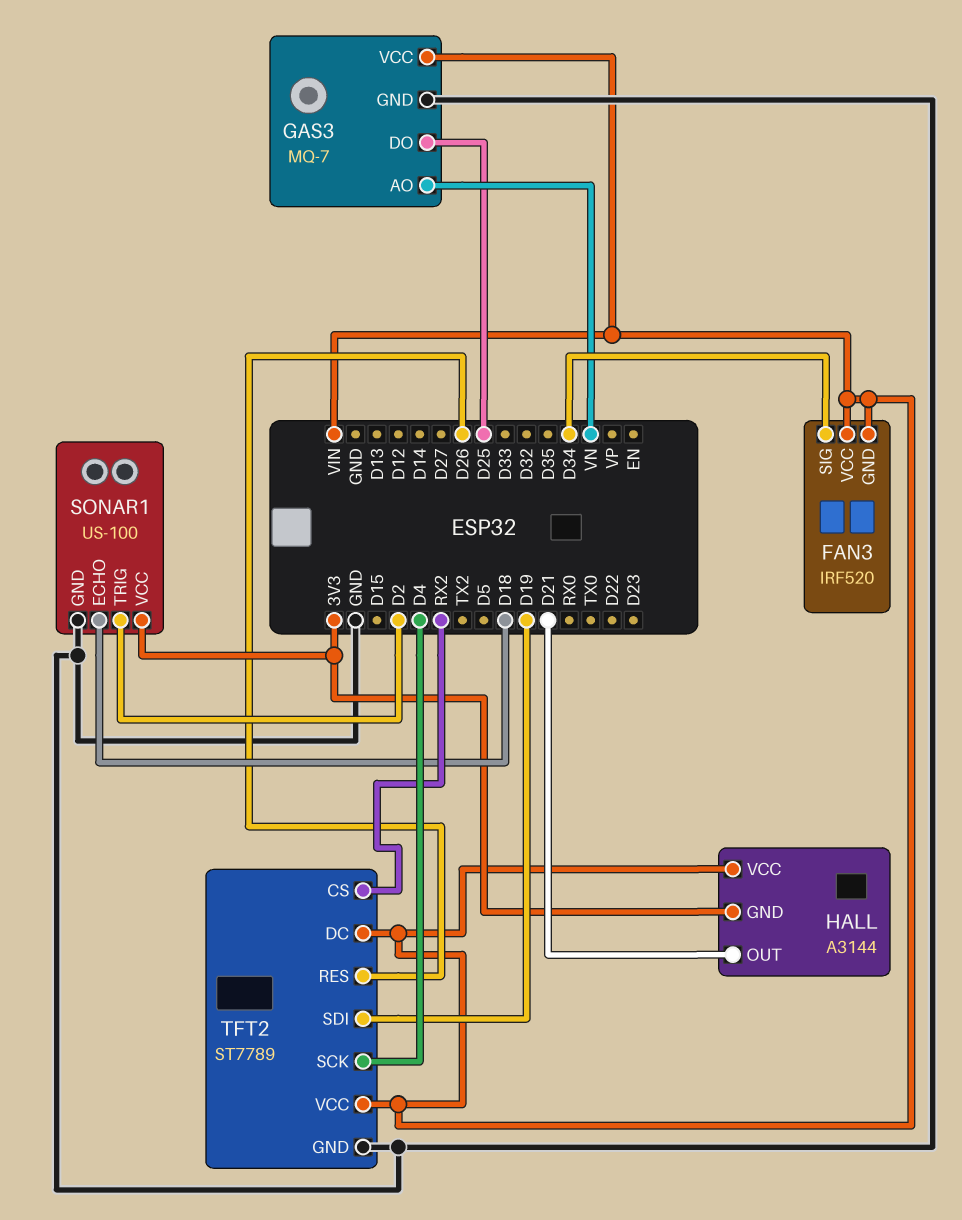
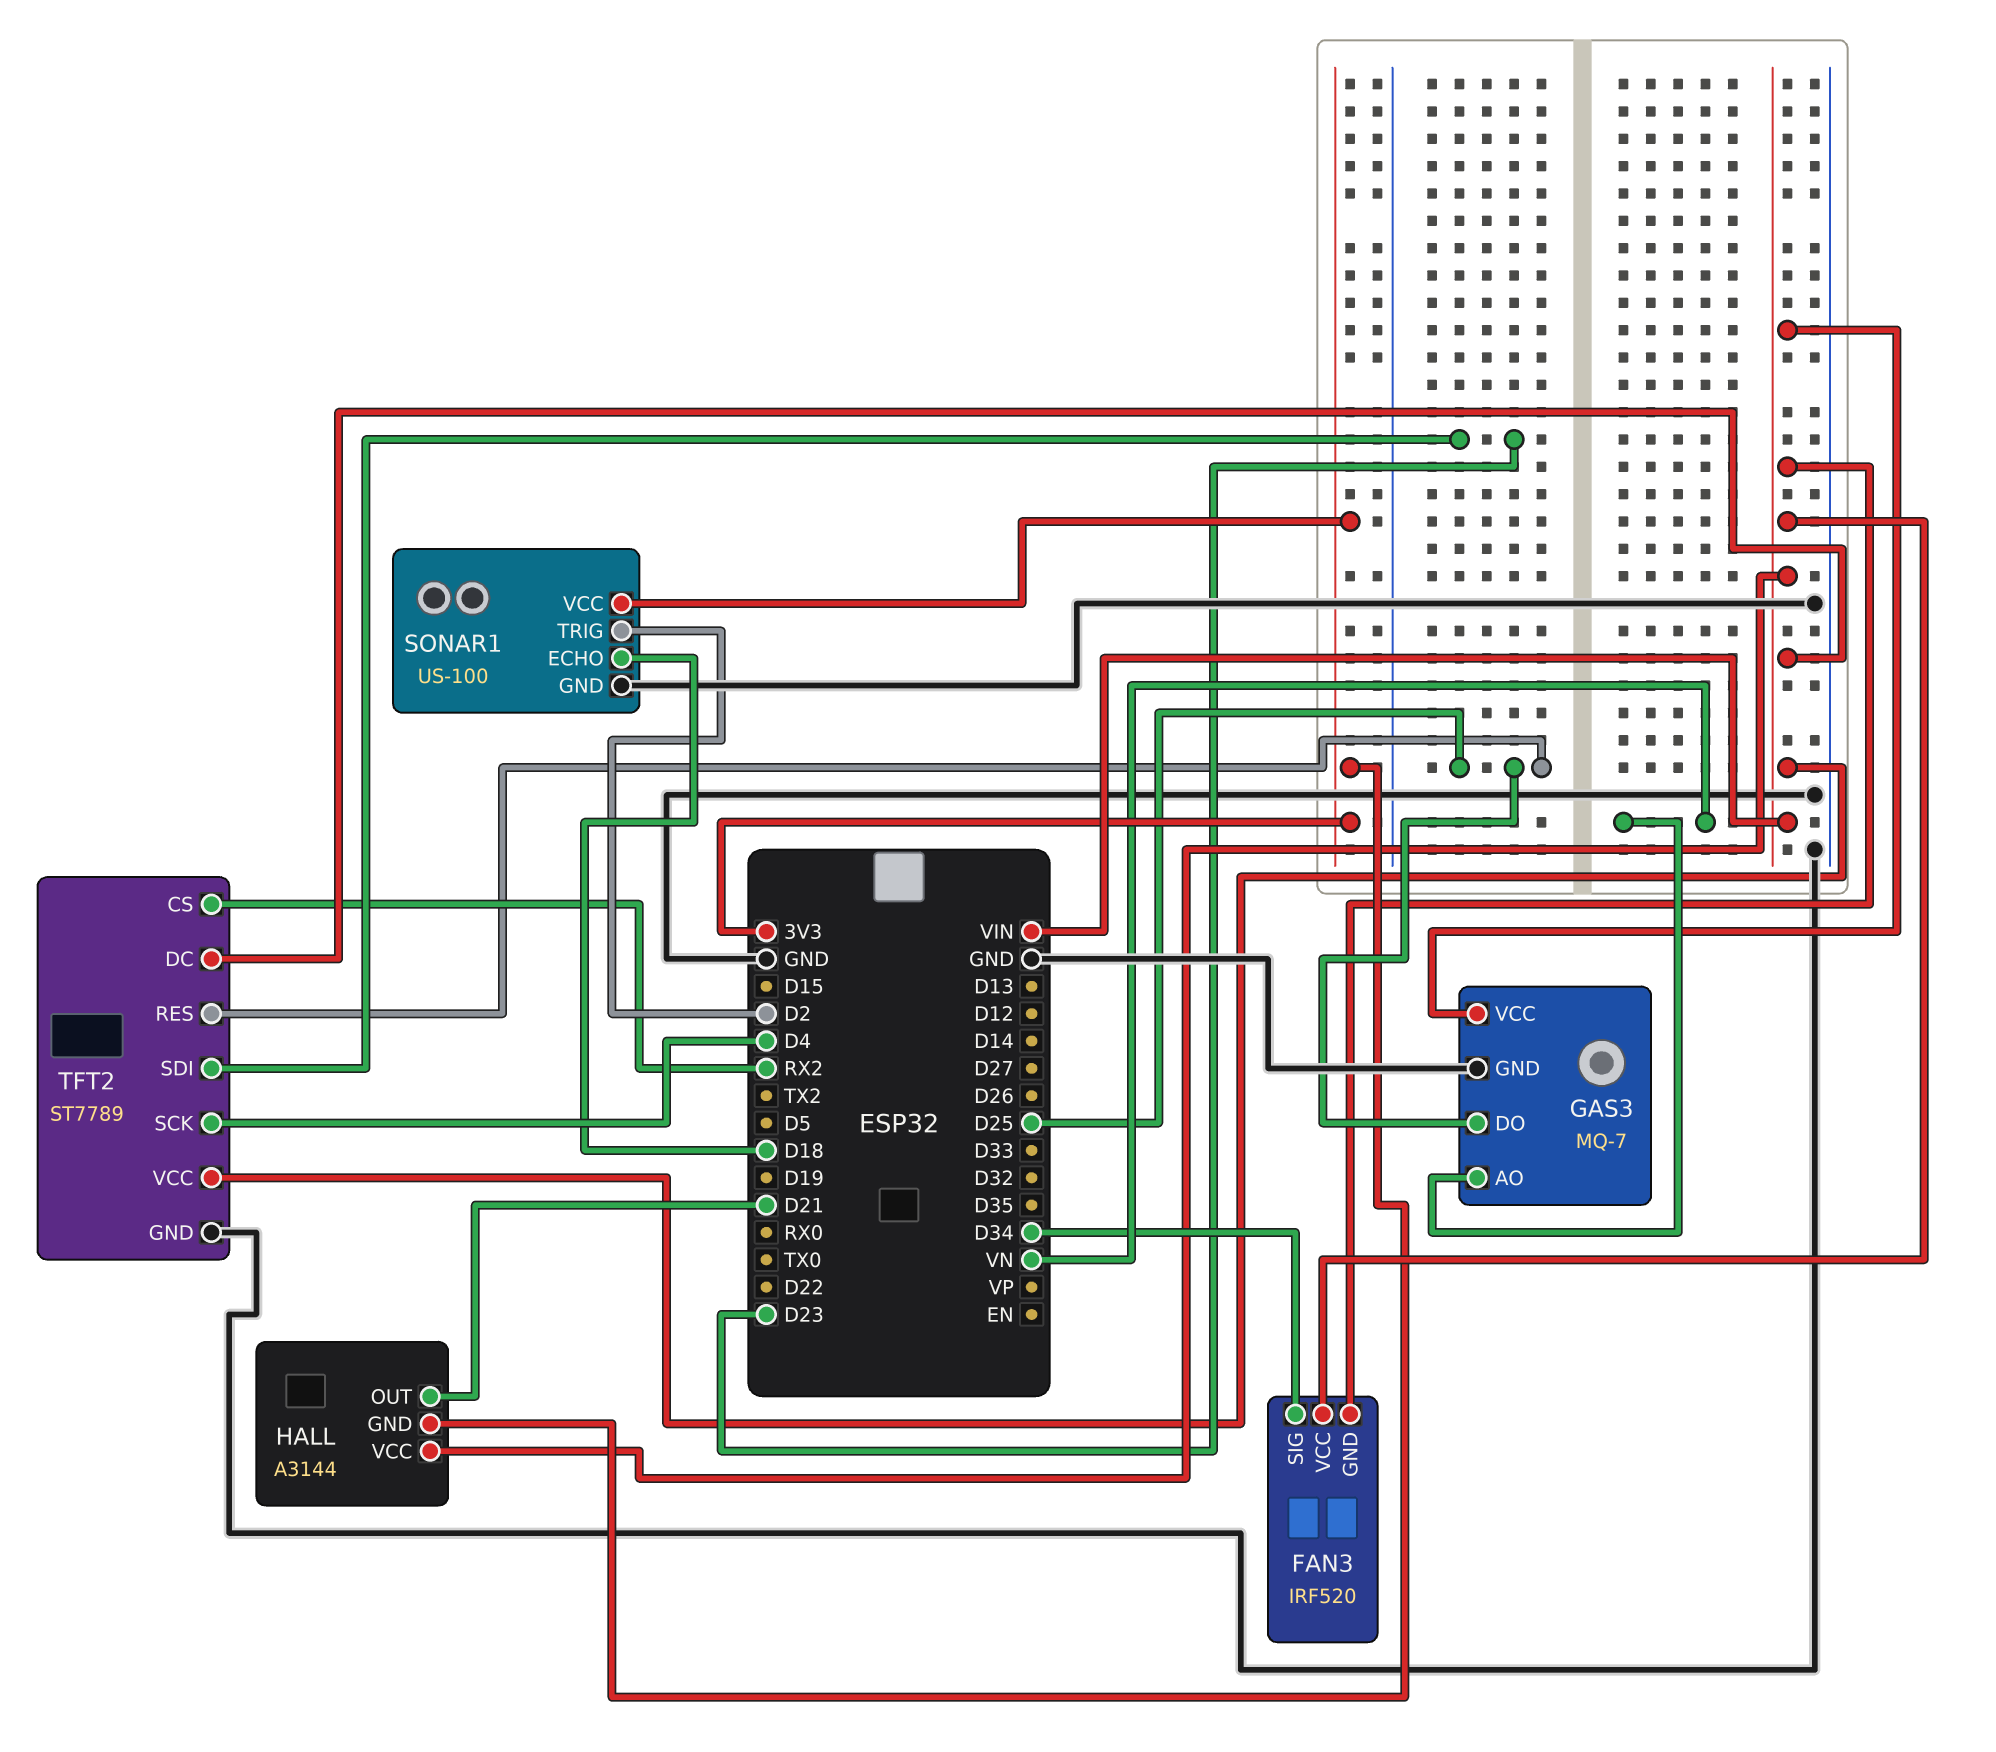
TFT2 pin RES: D26 -> D25
TFT2 pin SDI: D19 -> D23

